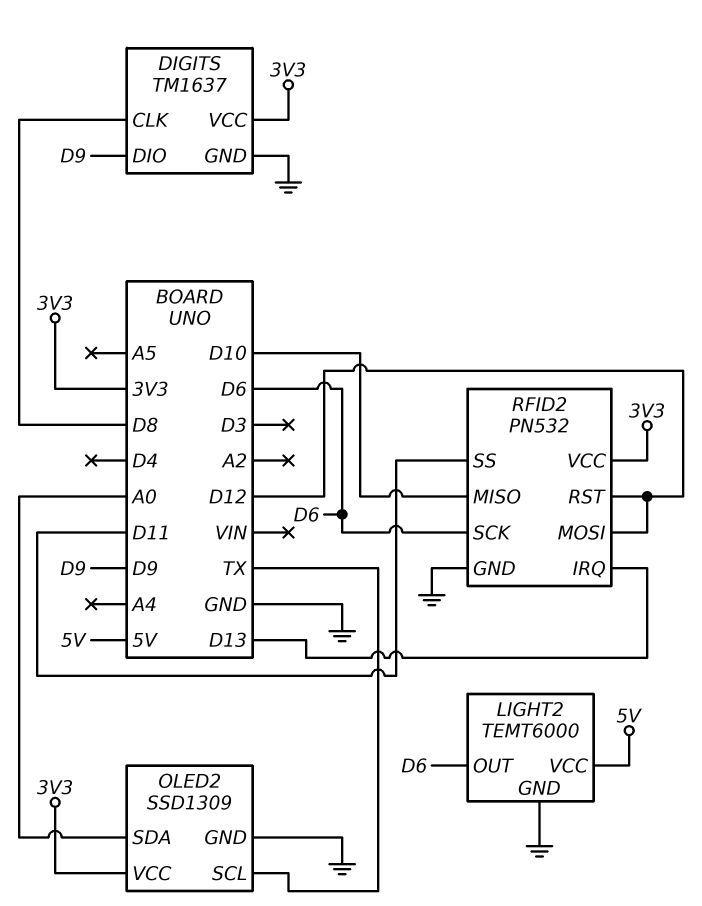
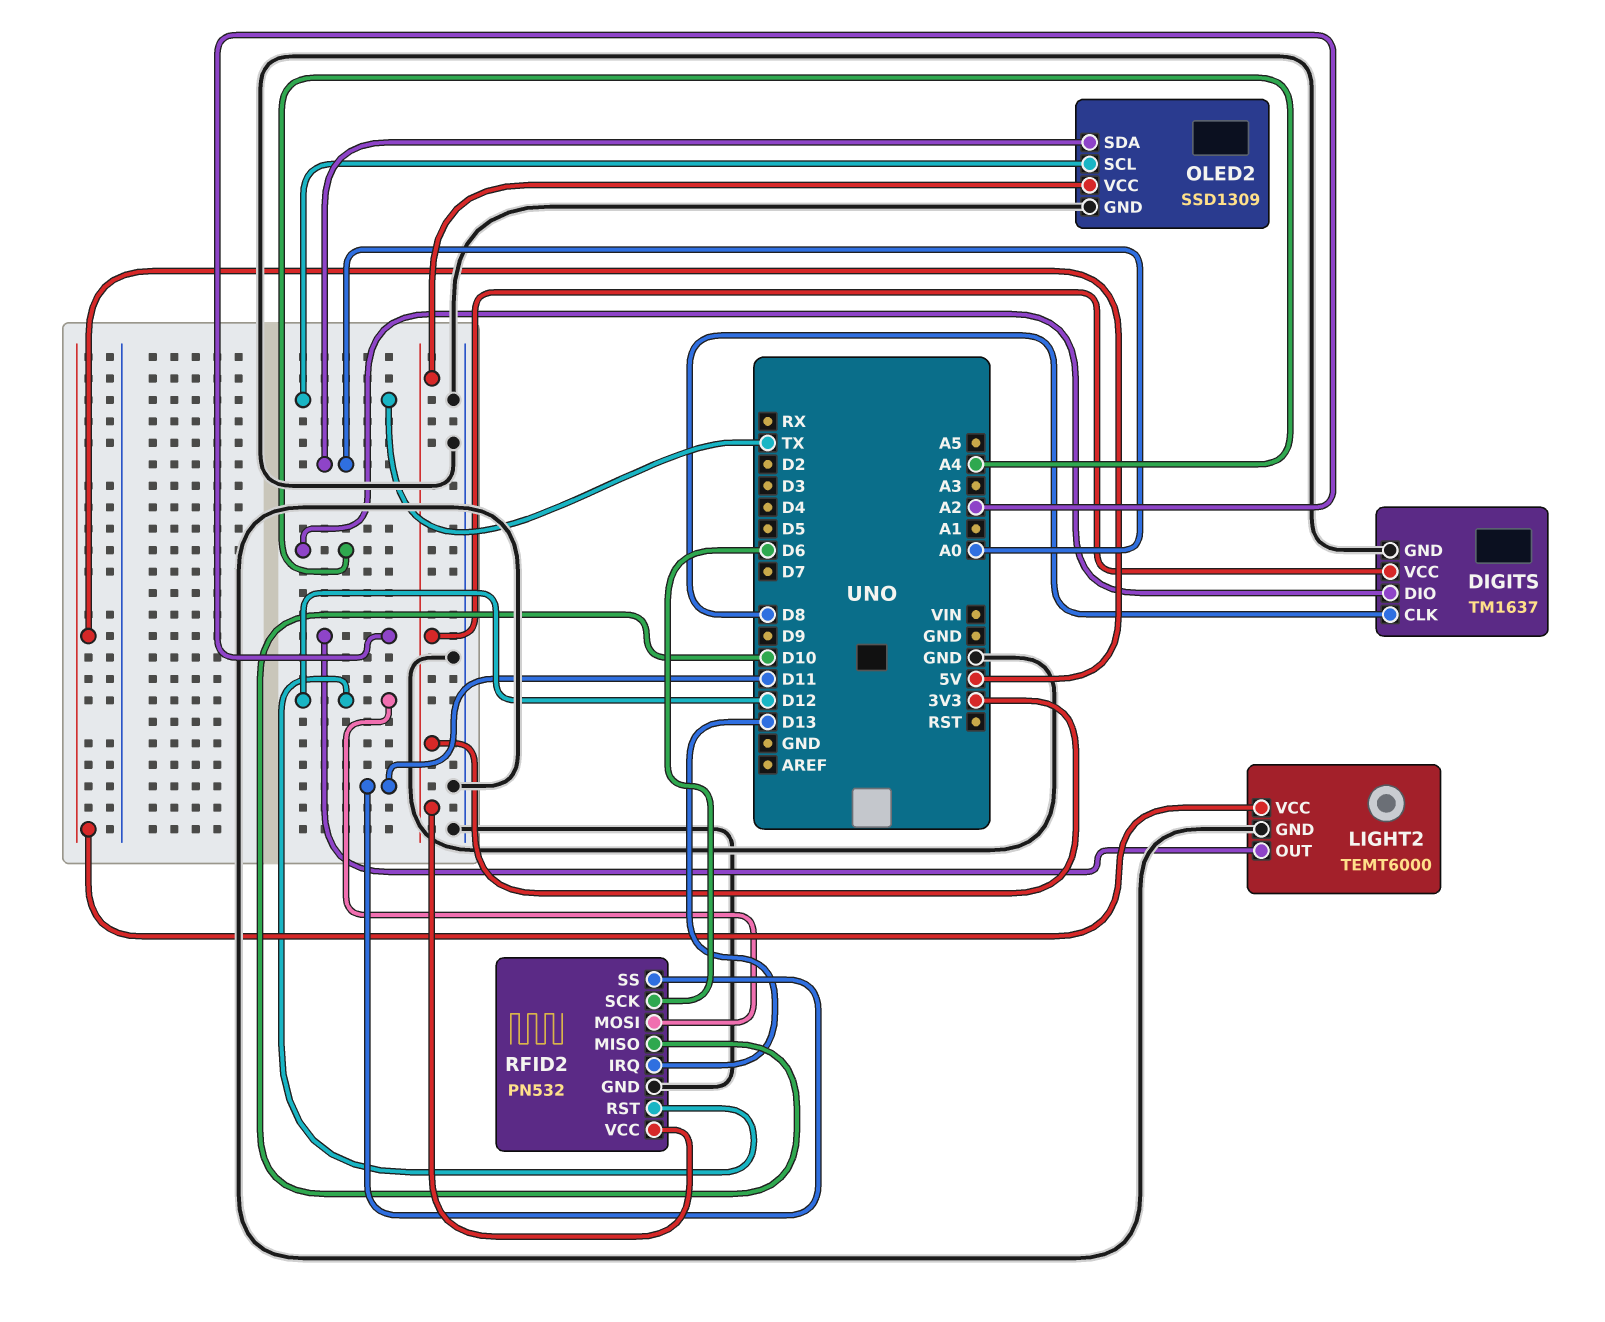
DIGITS pin DIO: D9 -> A4
LIGHT2 pin OUT: D6 -> A2

